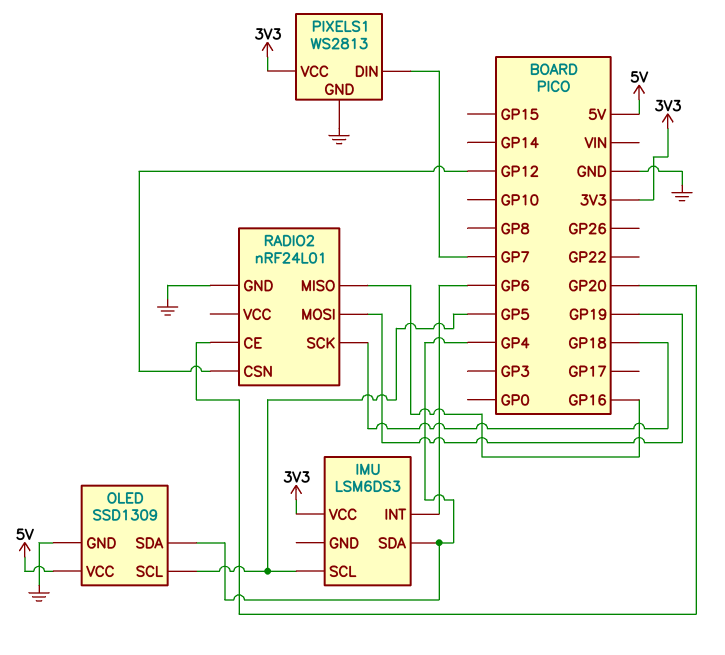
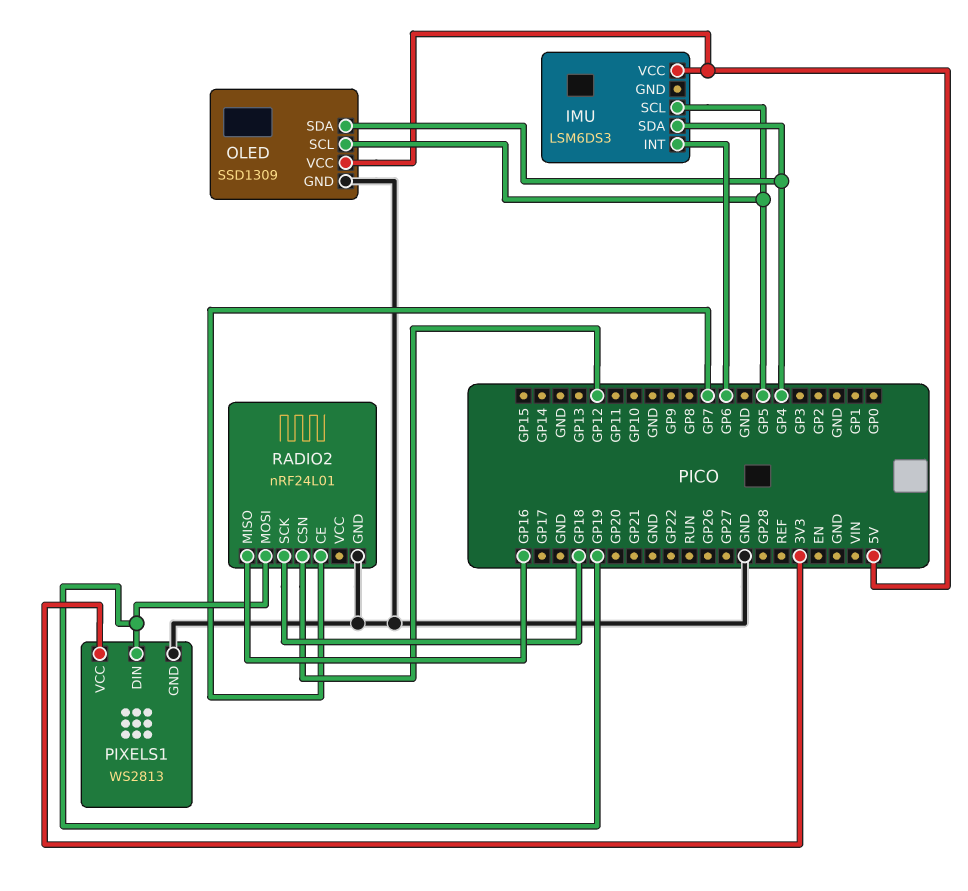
IMU pin VCC: 3V3 -> 5V
PIXELS1 pin DIN: GP7 -> GP19
RADIO2 pin CE: GP20 -> GP7

